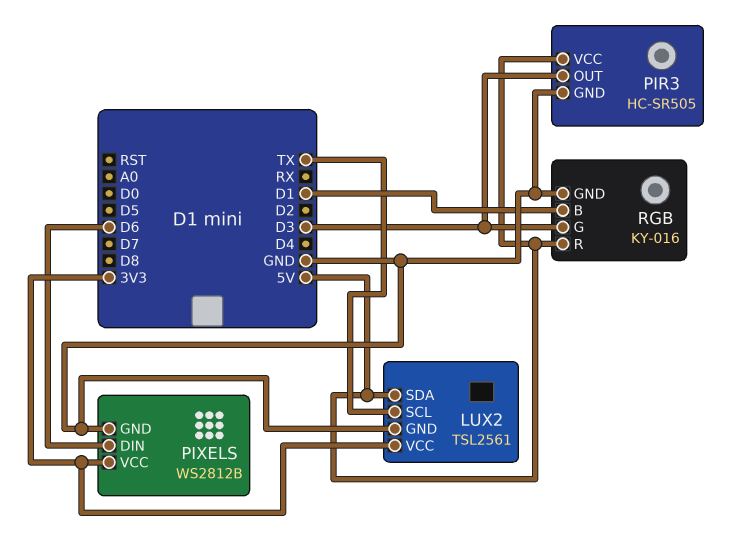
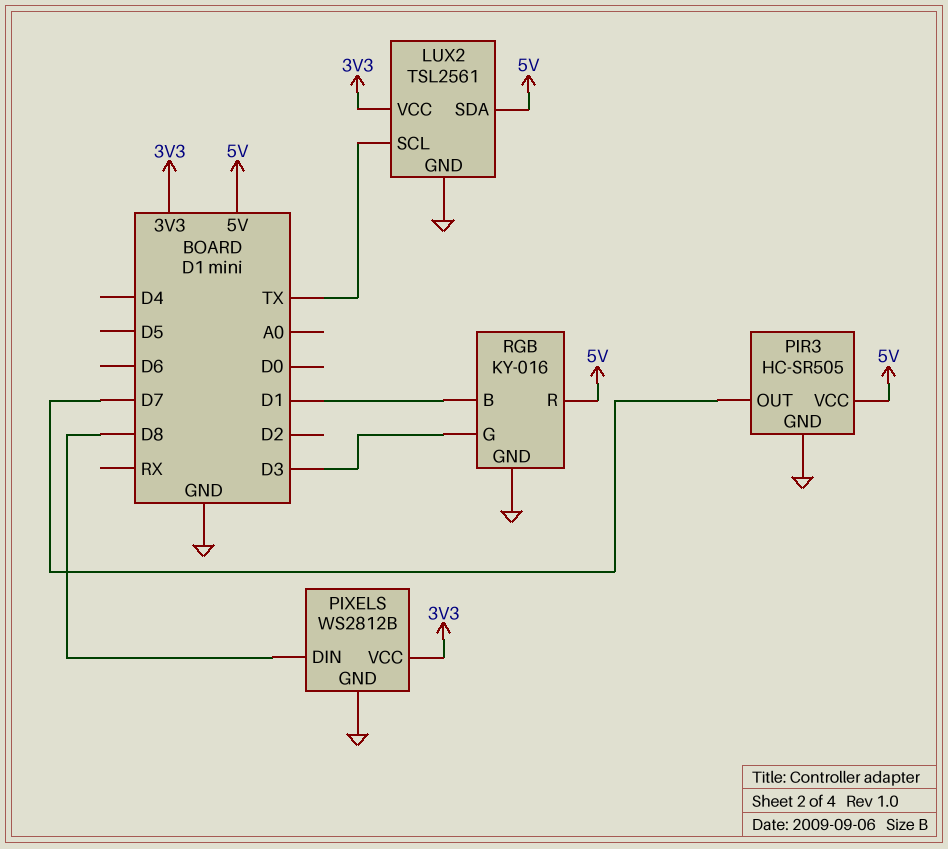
PIR3 pin OUT: D3 -> D7
PIXELS pin DIN: D6 -> D8

